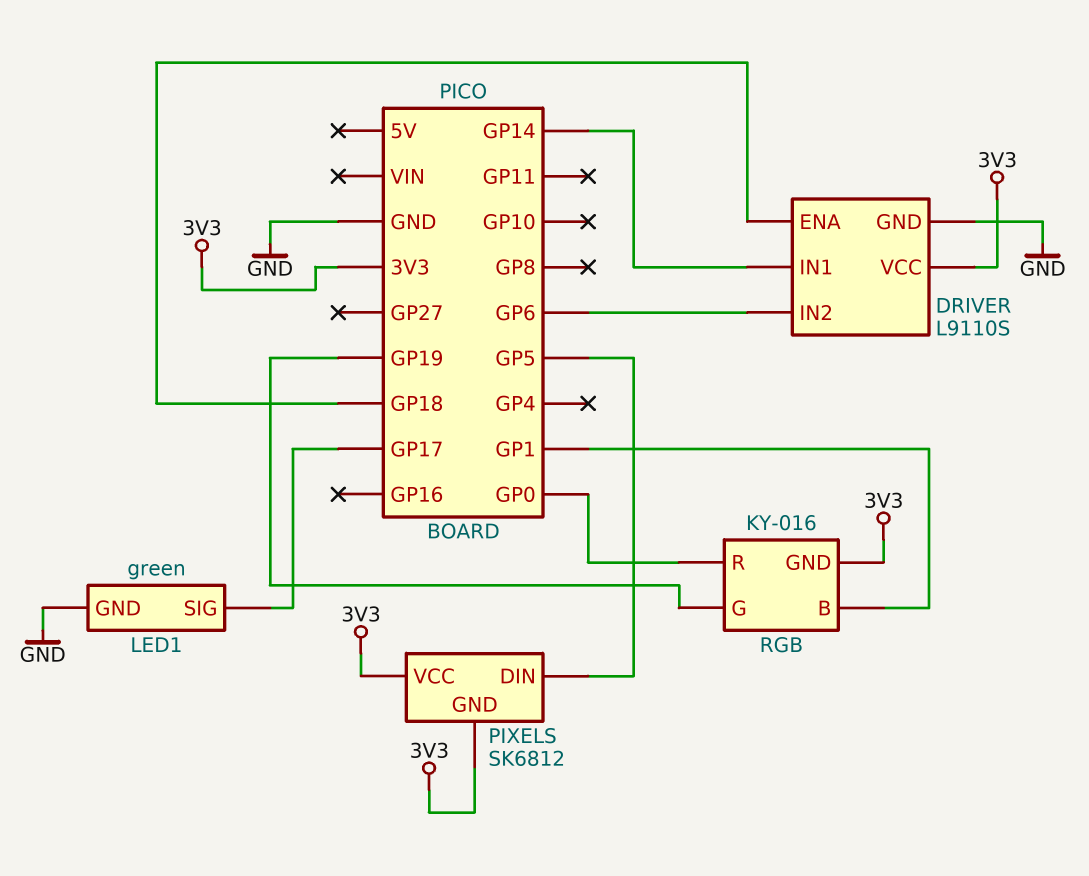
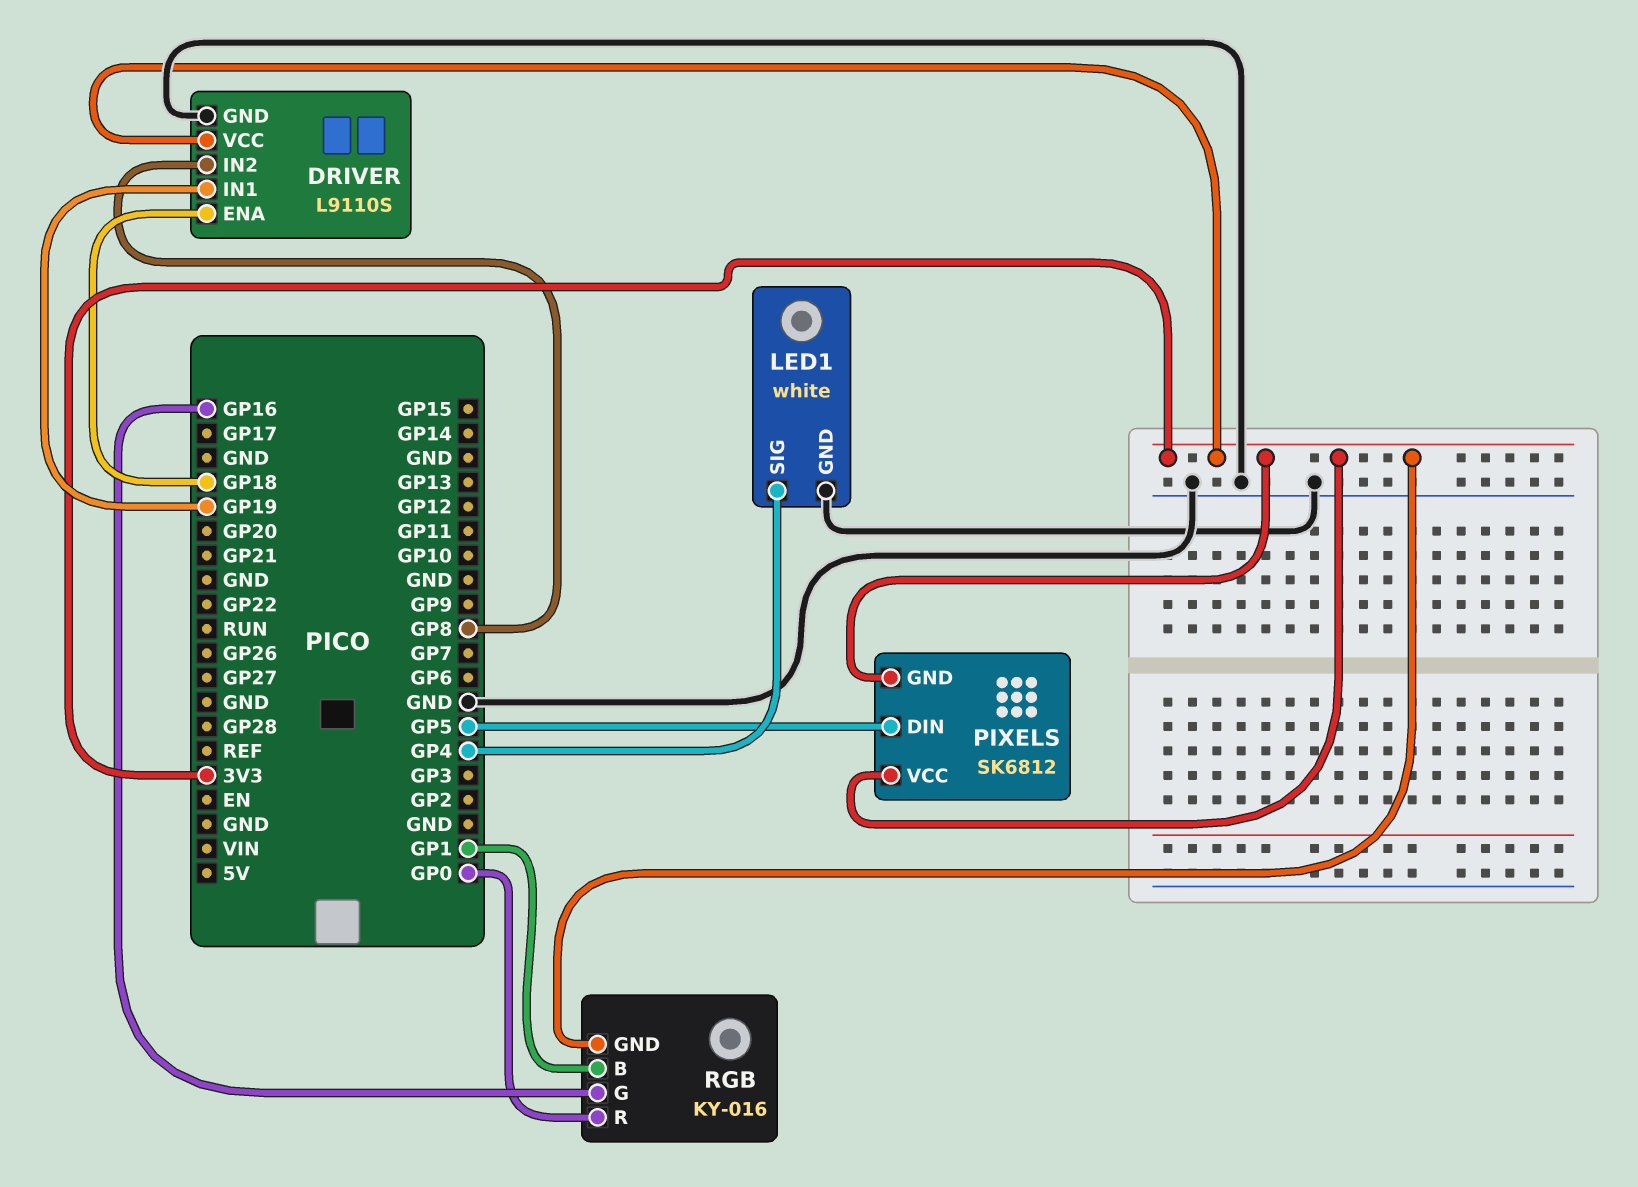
DRIVER pin IN1: GP14 -> GP19
DRIVER pin IN2: GP6 -> GP8
LED1: green -> white
LED1 pin SIG: GP17 -> GP4
RGB pin G: GP19 -> GP16

